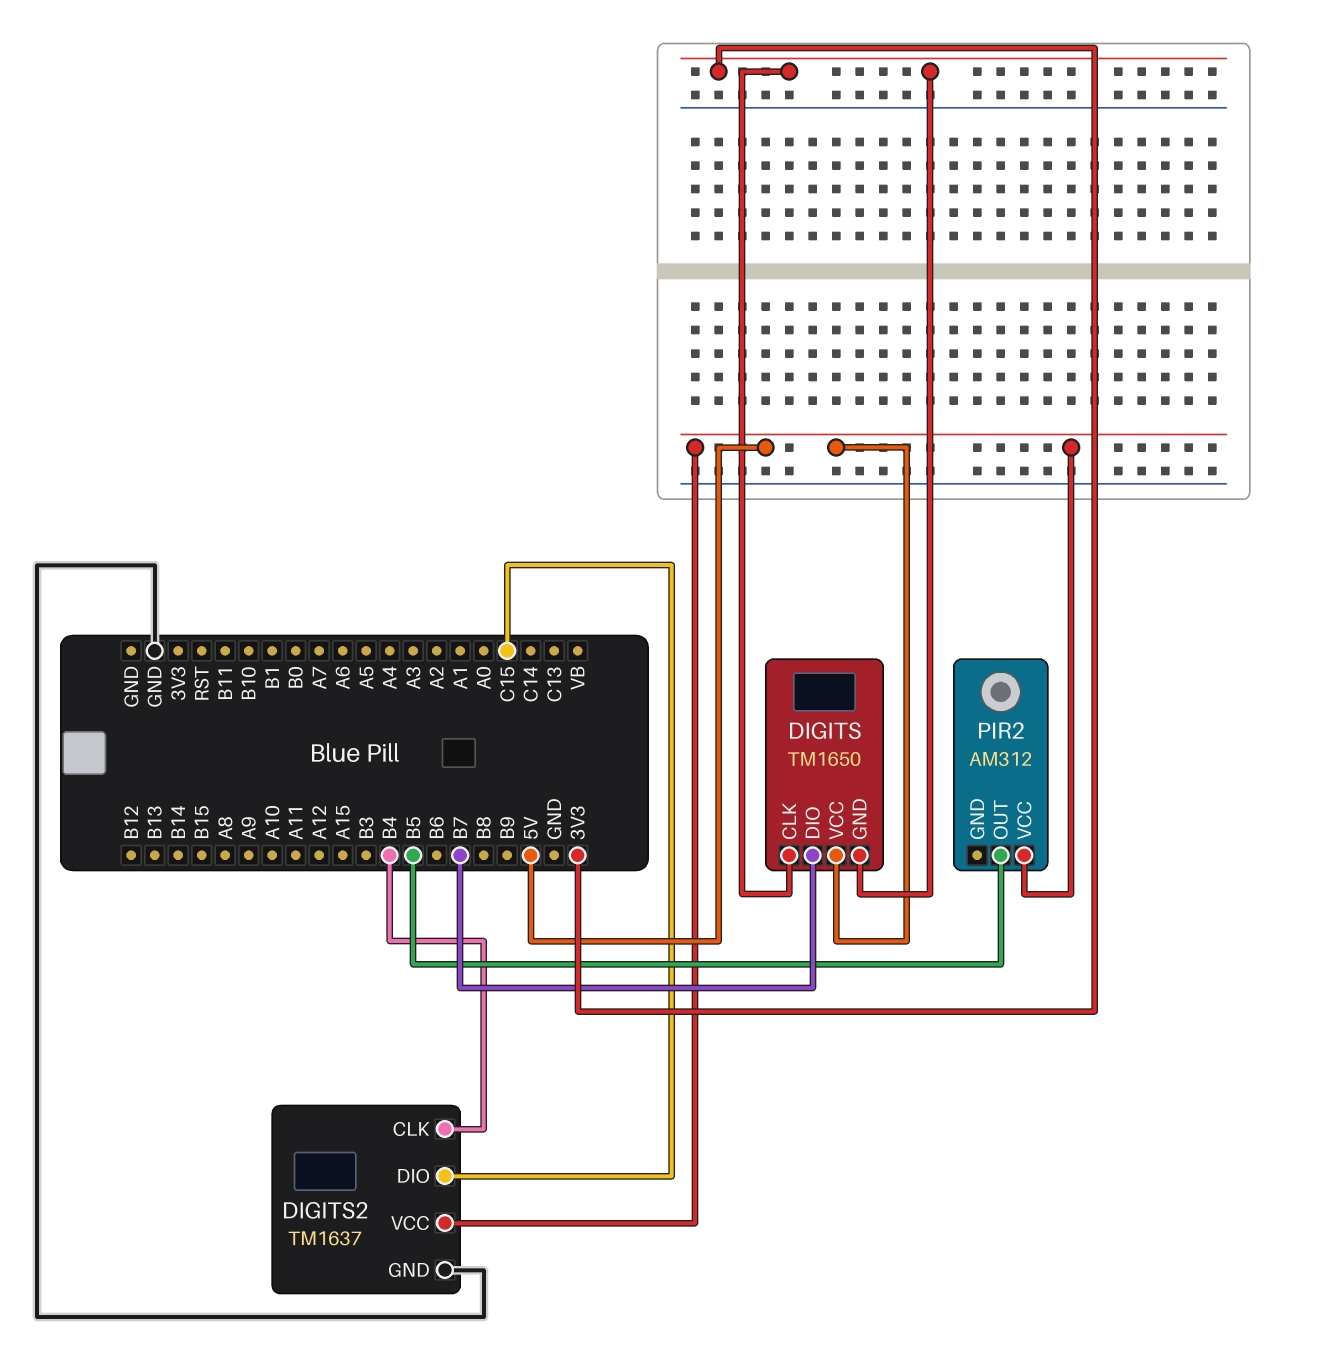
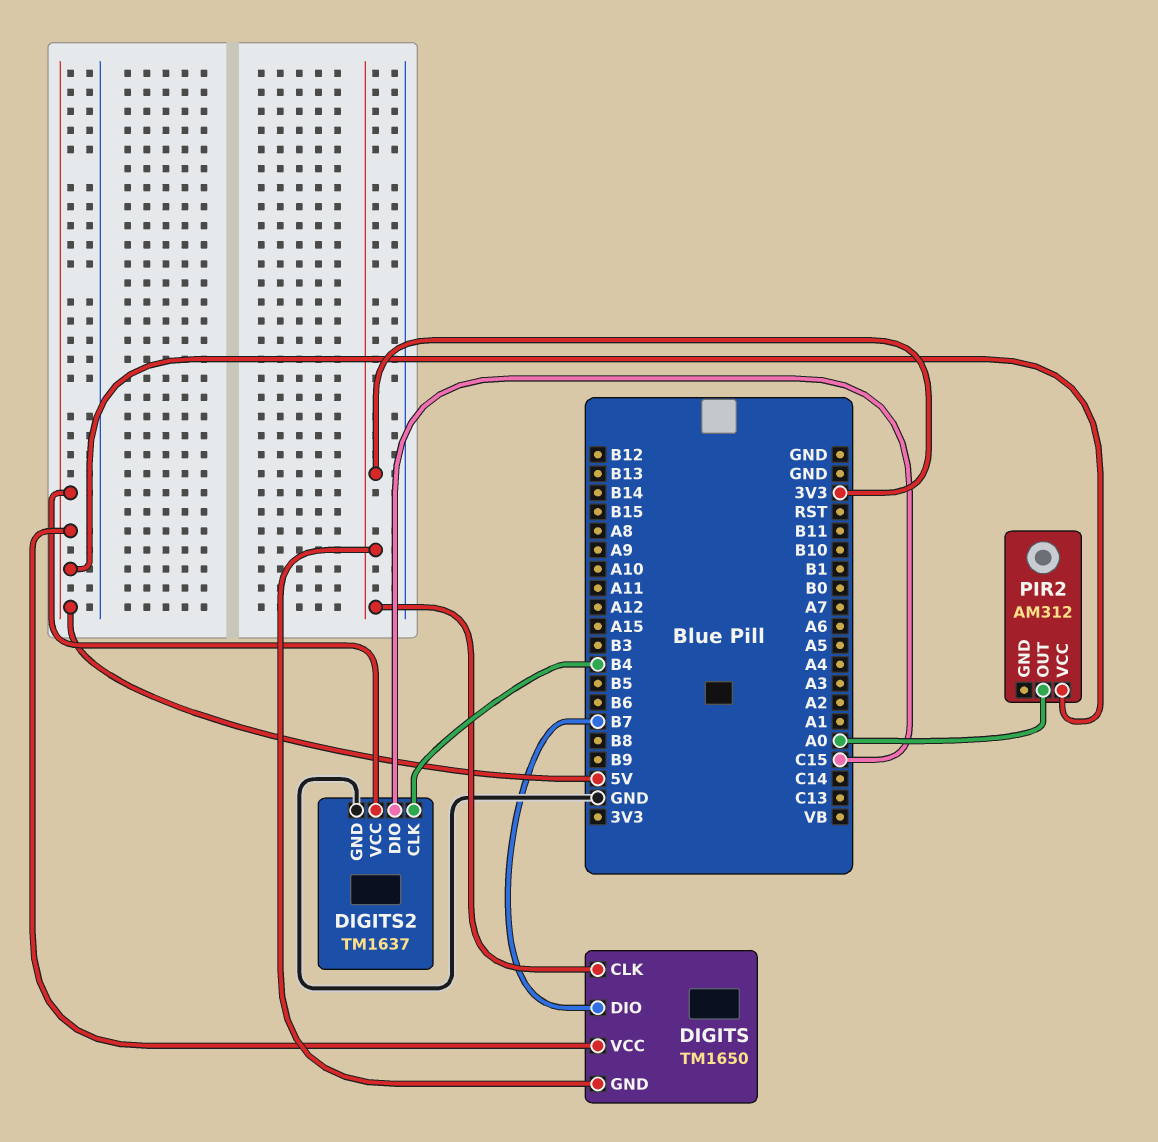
PIR2 pin OUT: B5 -> A0

